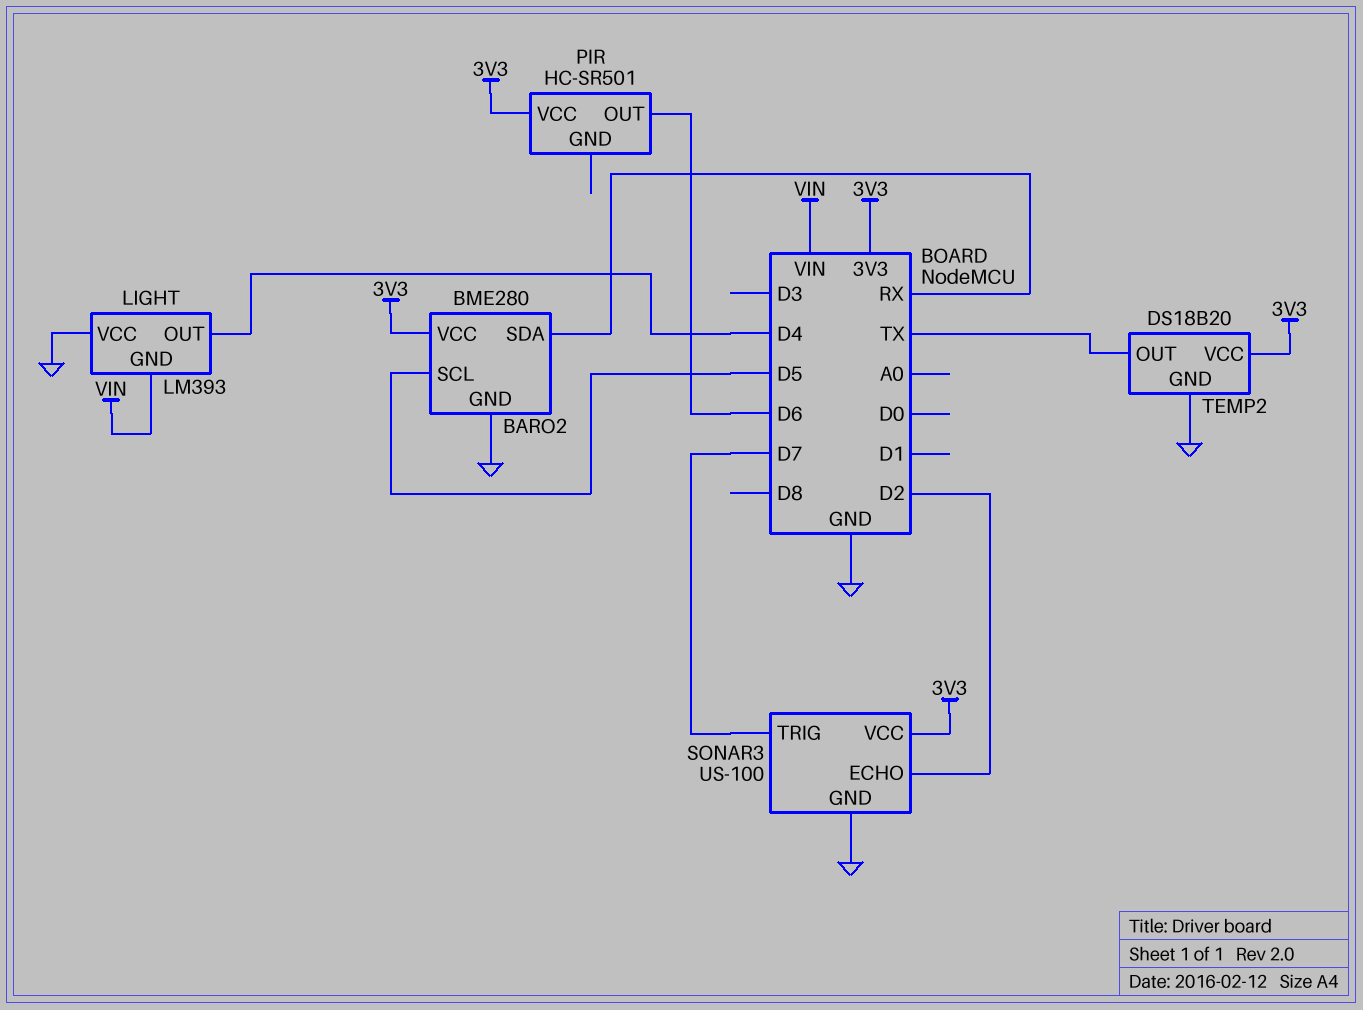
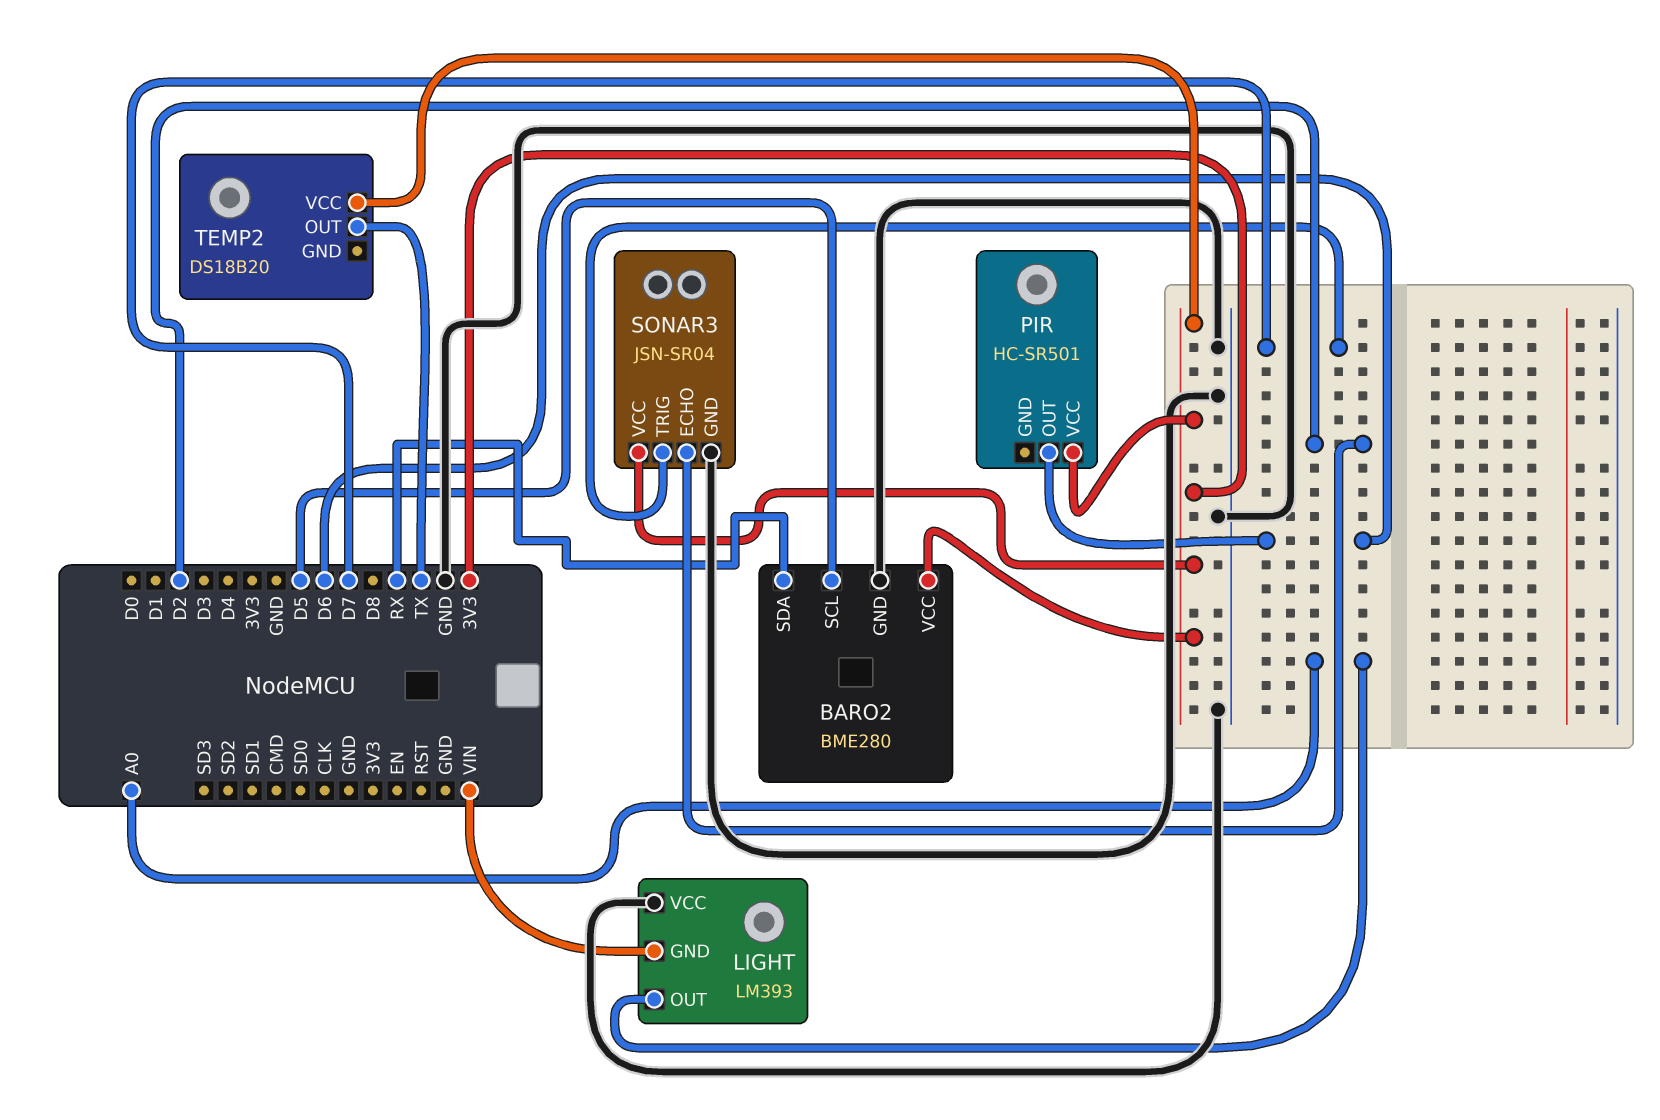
LIGHT pin OUT: D4 -> A0
SONAR3: US-100 -> JSN-SR04
TEMP2 pin GND: GND -> none

